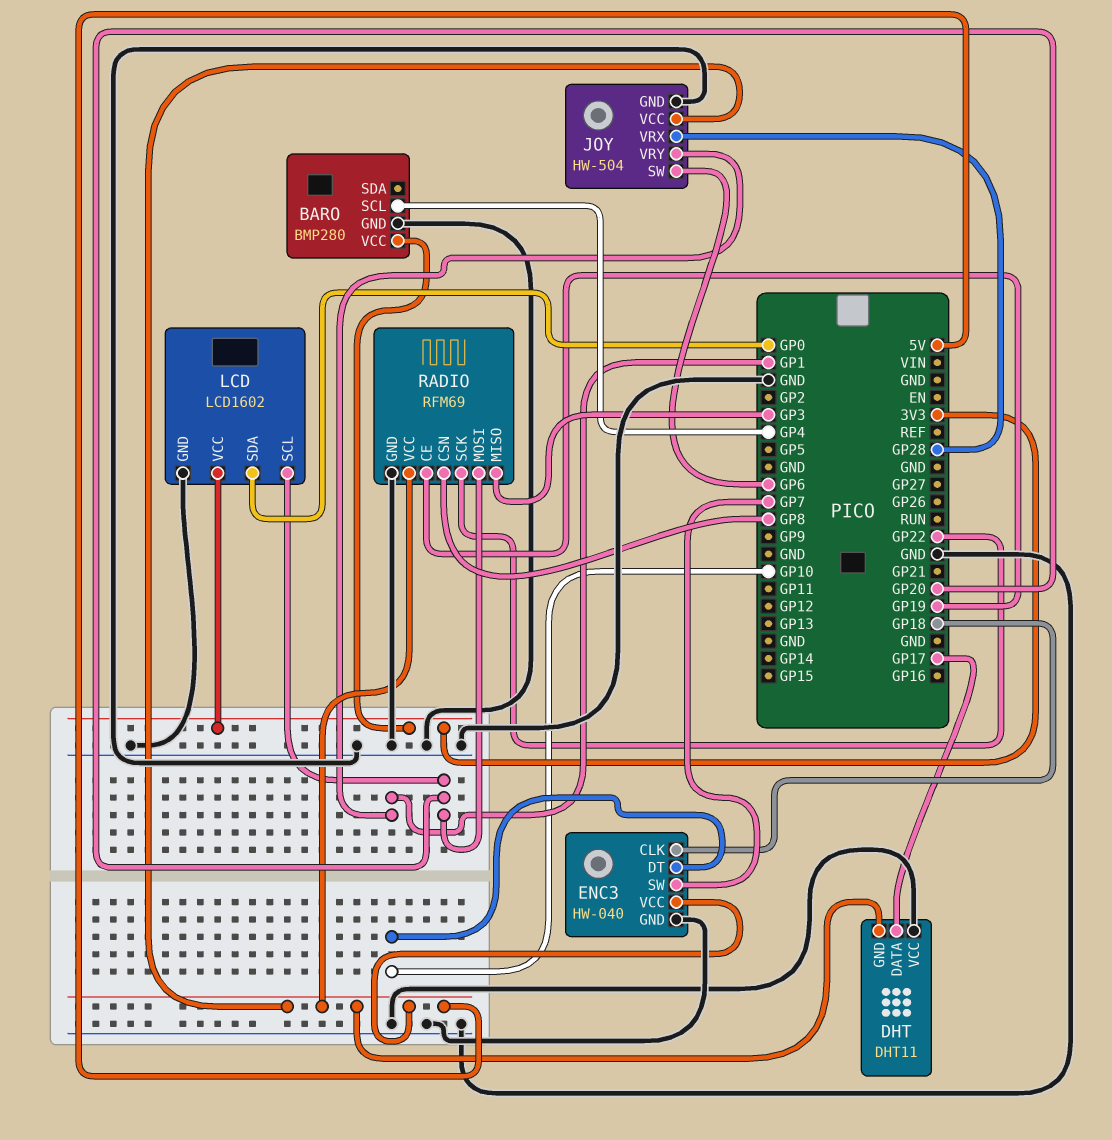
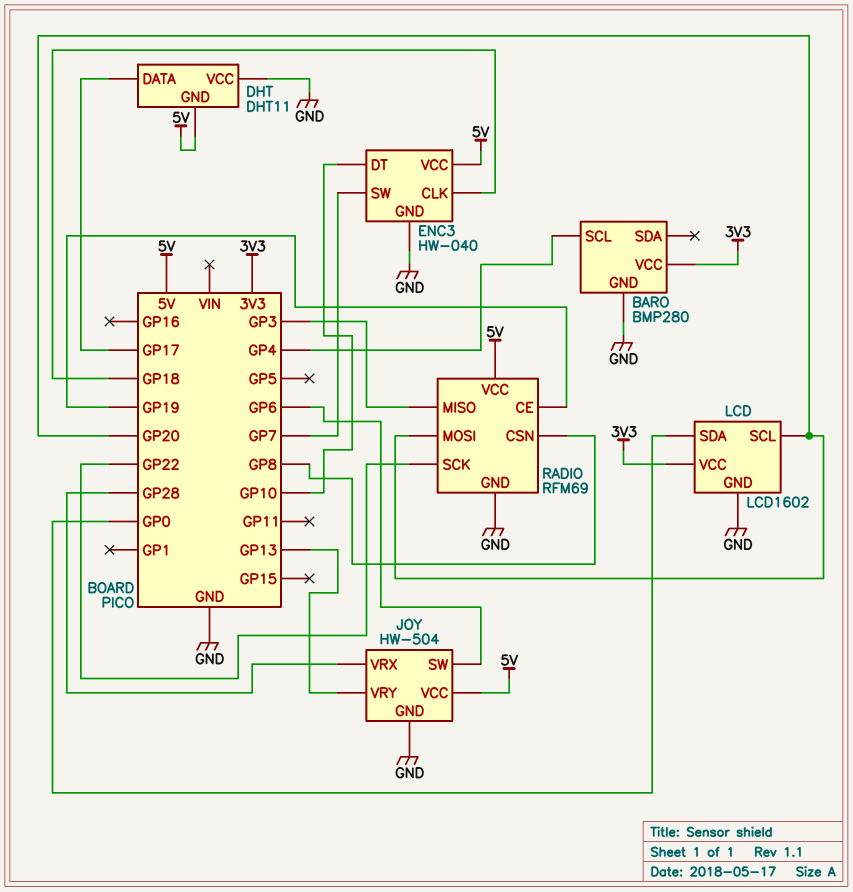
JOY pin VRY: GP1 -> GP13

